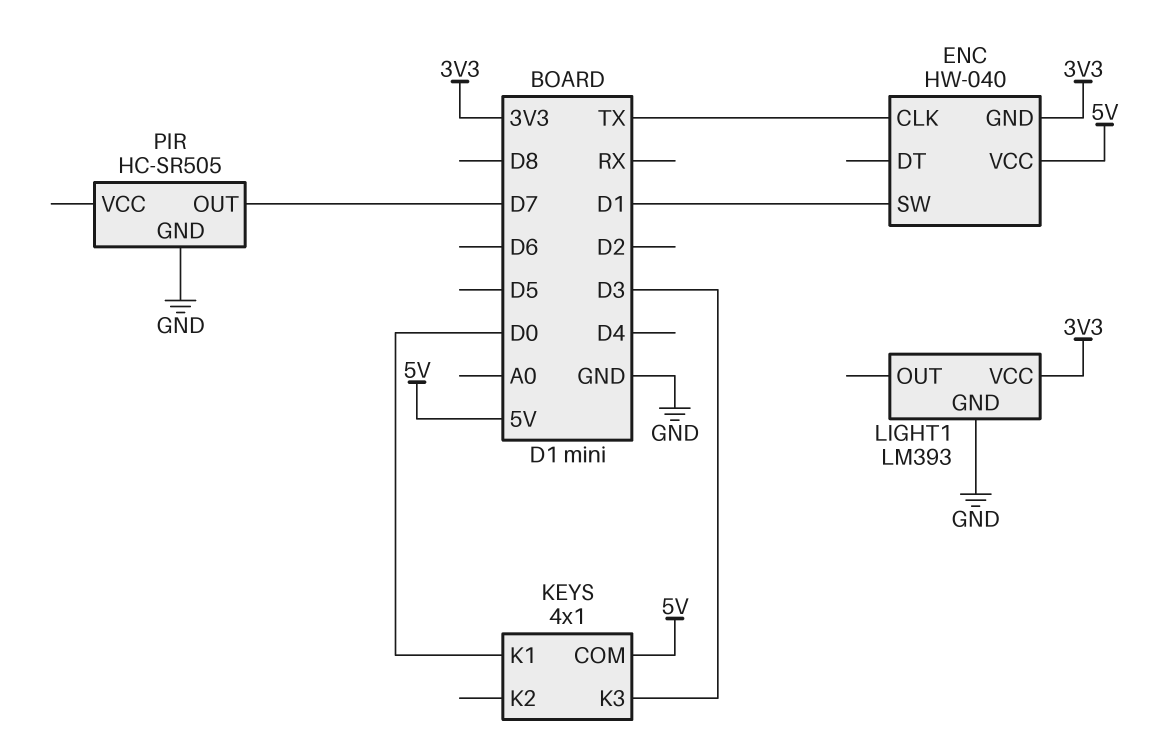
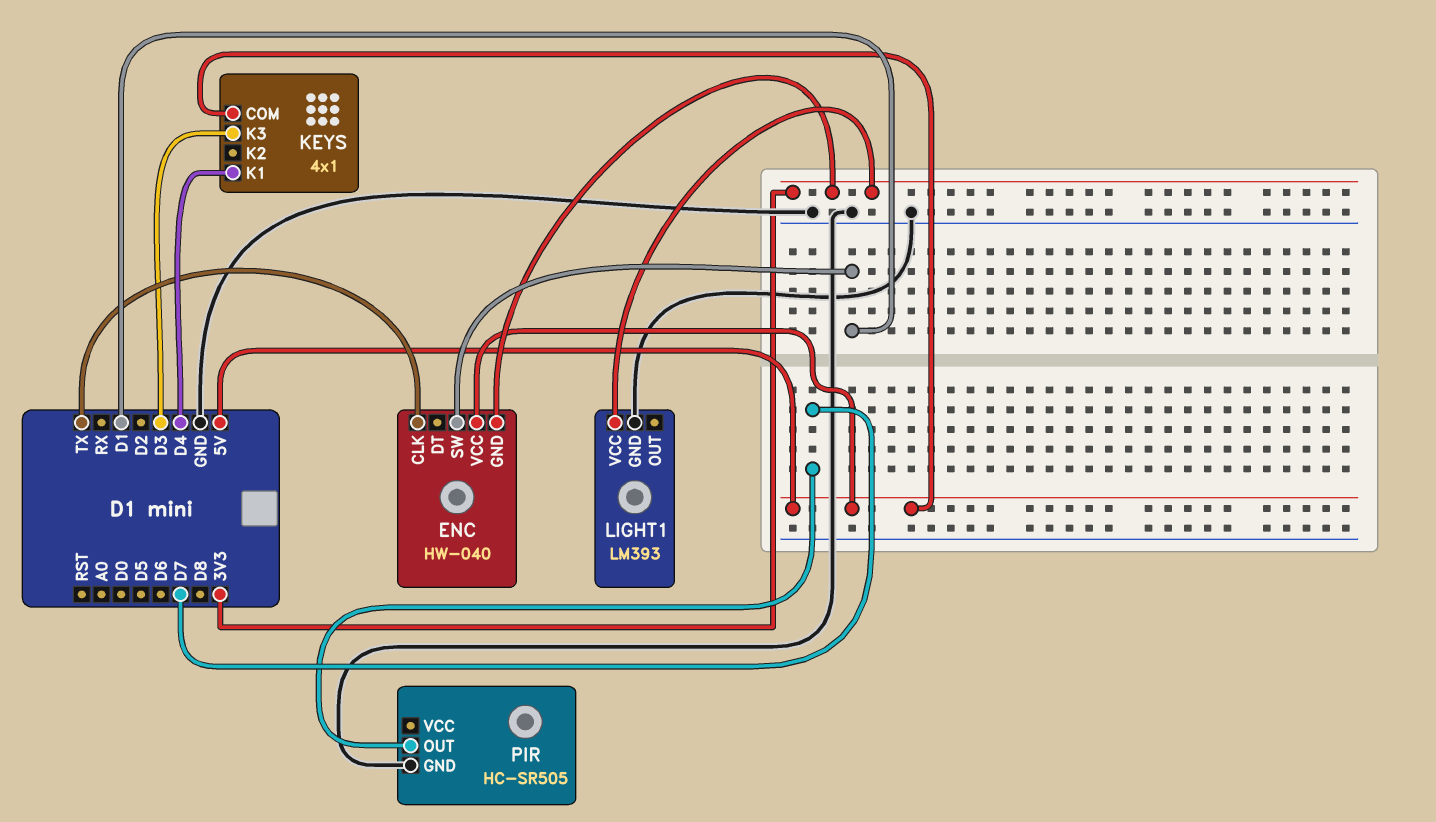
KEYS pin K1: D0 -> D4

